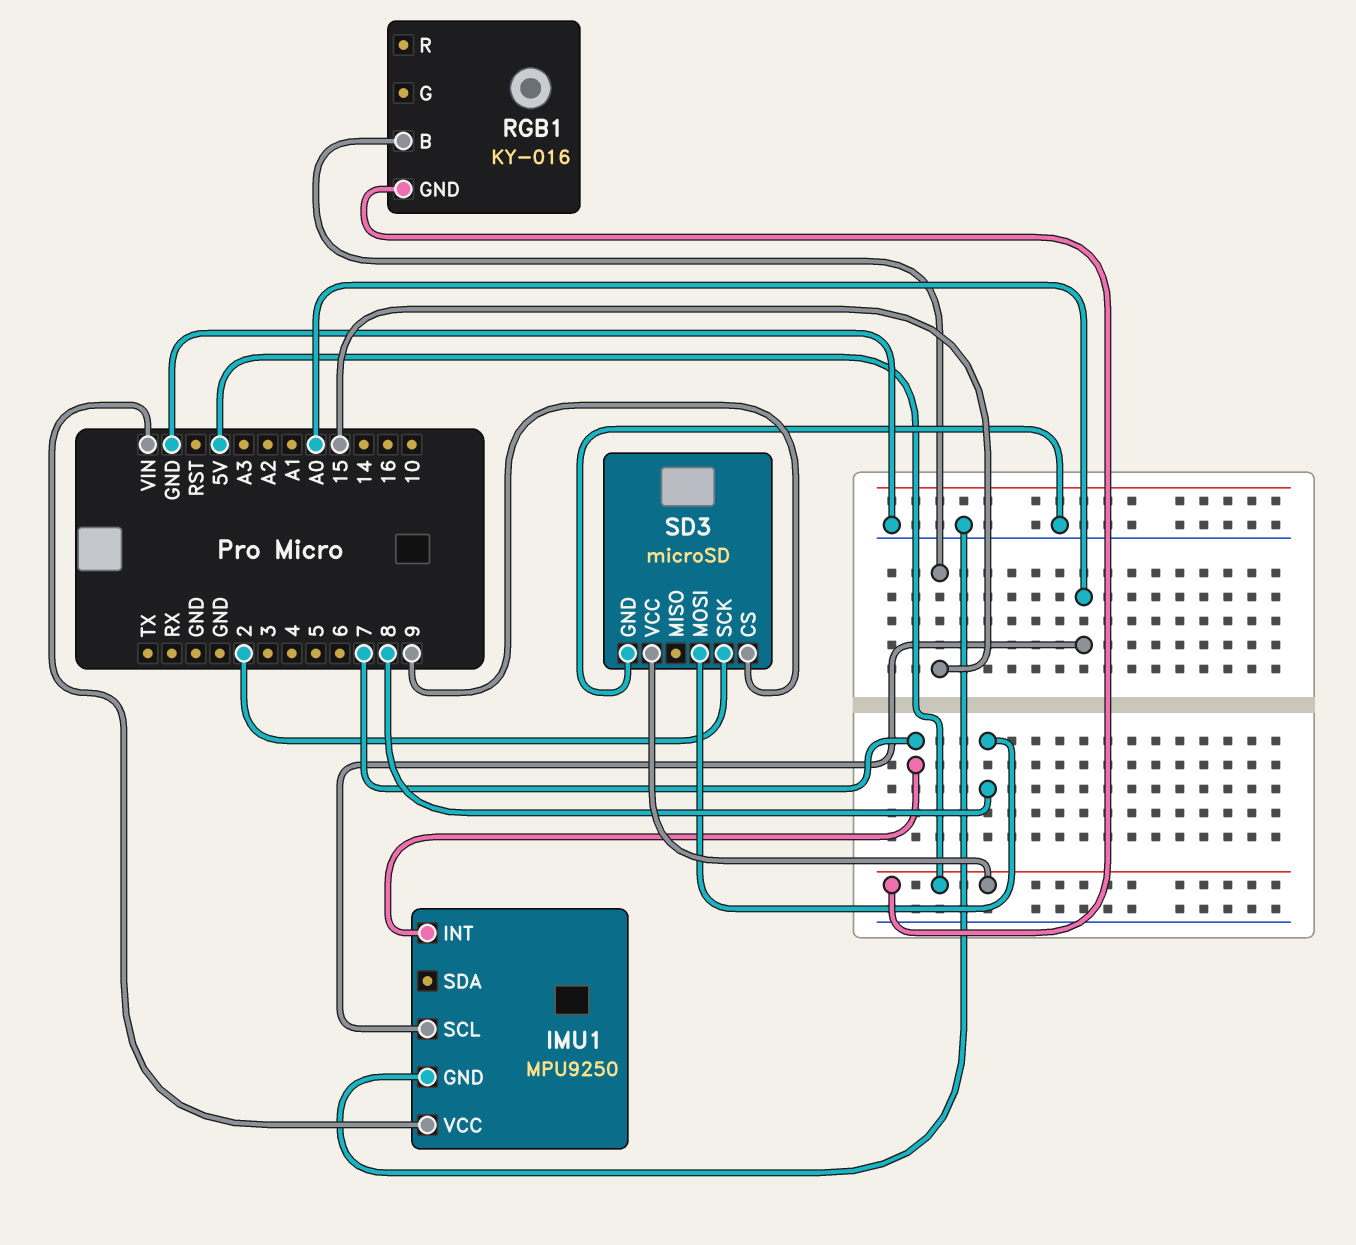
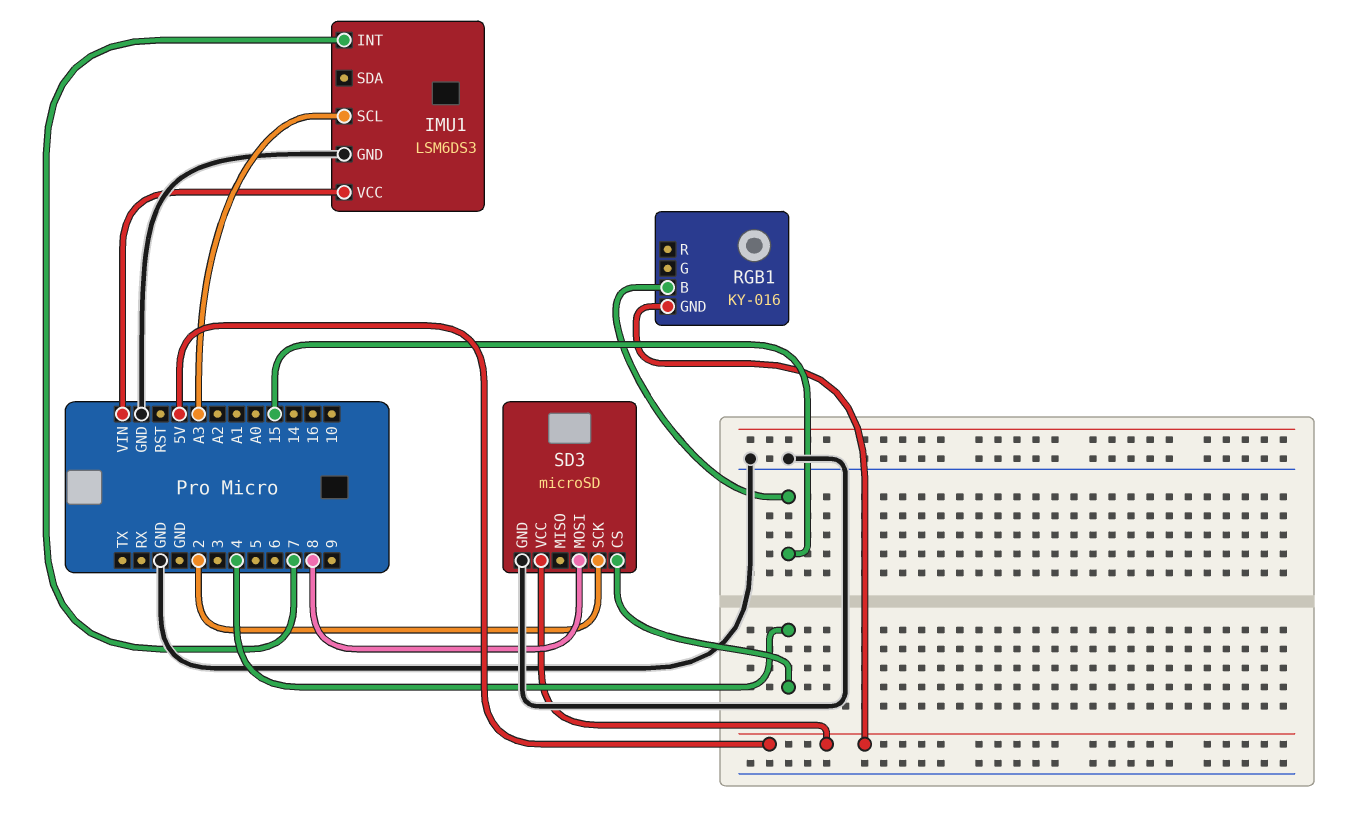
IMU1: MPU9250 -> LSM6DS3
IMU1 pin SCL: A0 -> A3
SD3 pin CS: 9 -> 4

